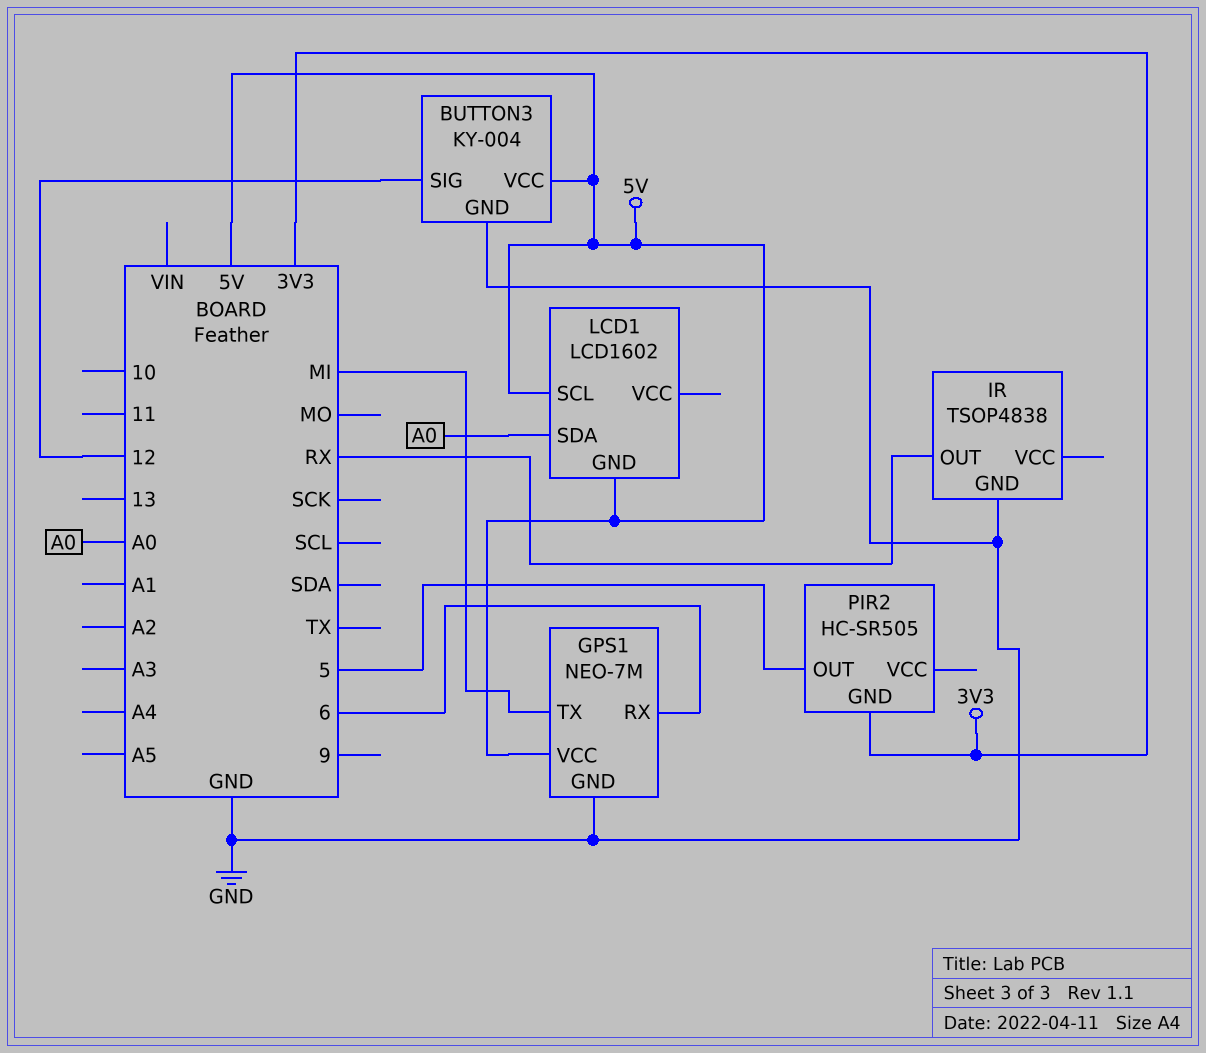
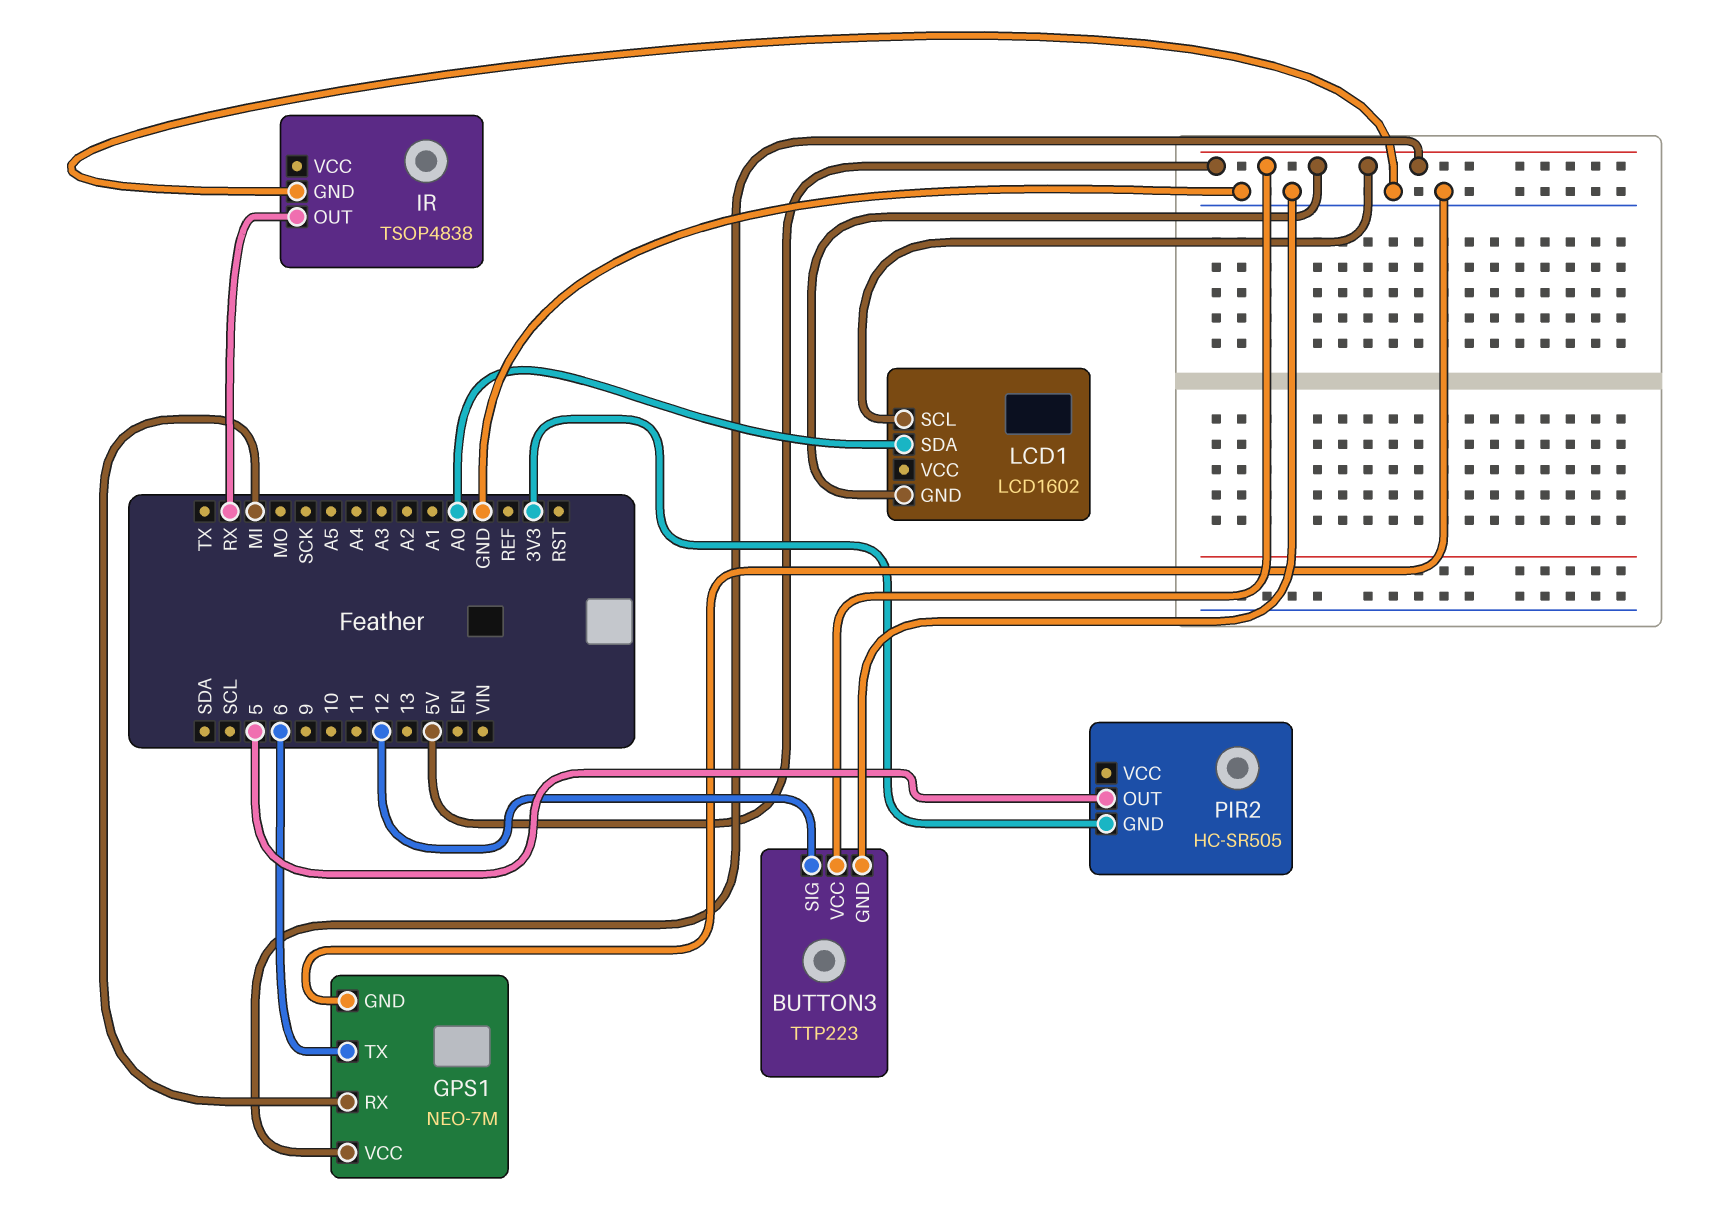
BUTTON3: KY-004 -> TTP223
GPS1 pin RX: 6 -> MI
GPS1 pin TX: MI -> 6

